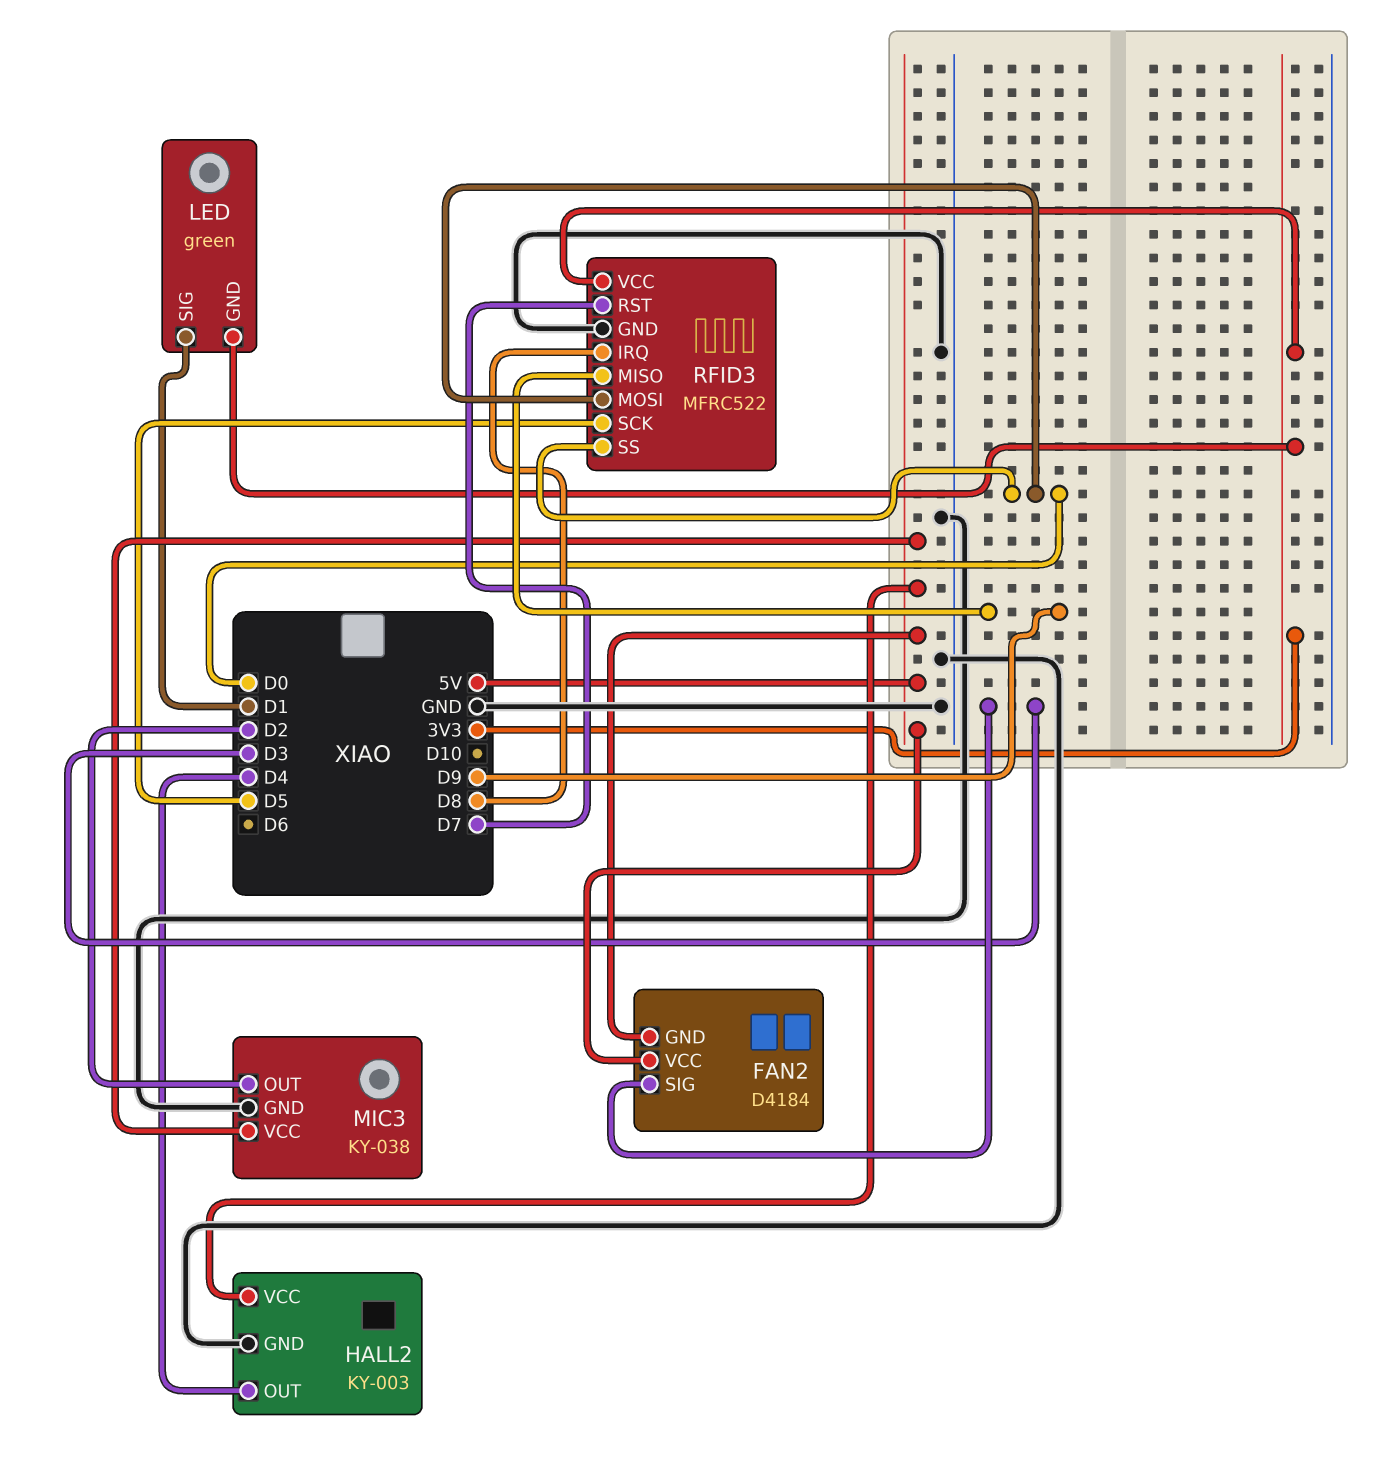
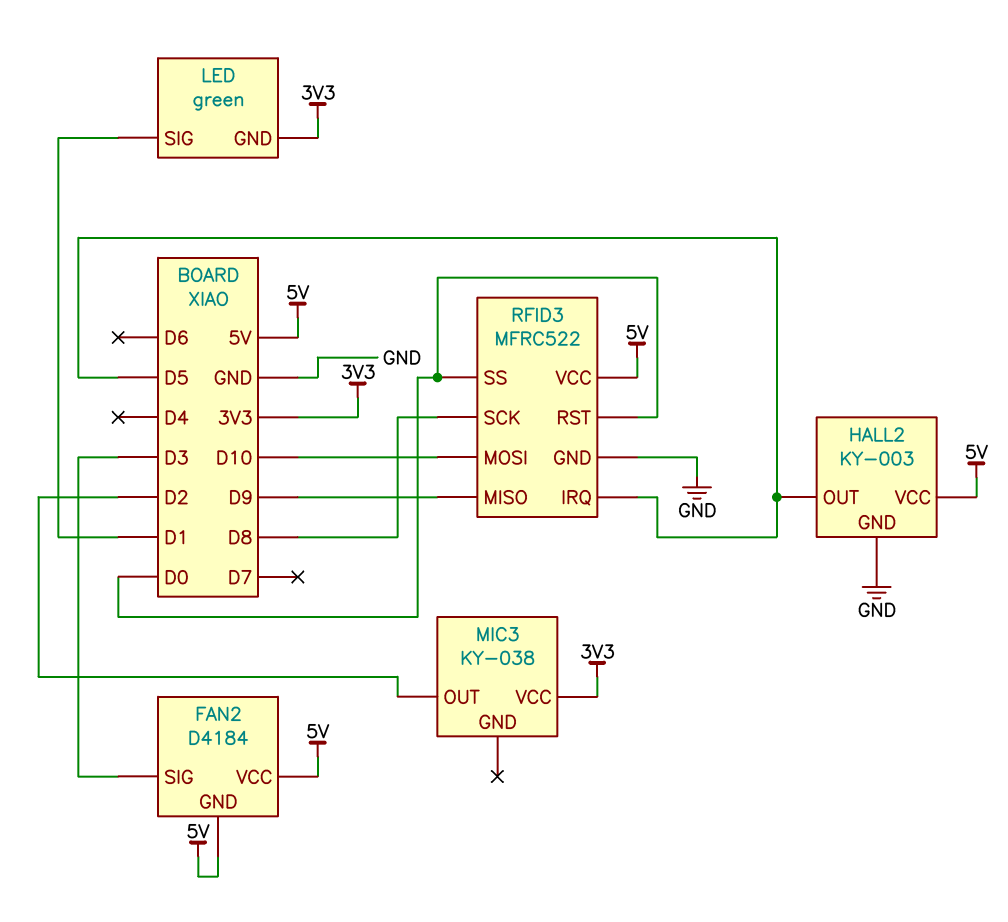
HALL2 pin OUT: D4 -> D5
MIC3 pin GND: GND -> none
MIC3 pin VCC: 5V -> 3V3
RFID3 pin IRQ: D8 -> D5
RFID3 pin MOSI: D0 -> D10
RFID3 pin RST: D7 -> D0
RFID3 pin SCK: D5 -> D8
RFID3 pin VCC: 3V3 -> 5V

